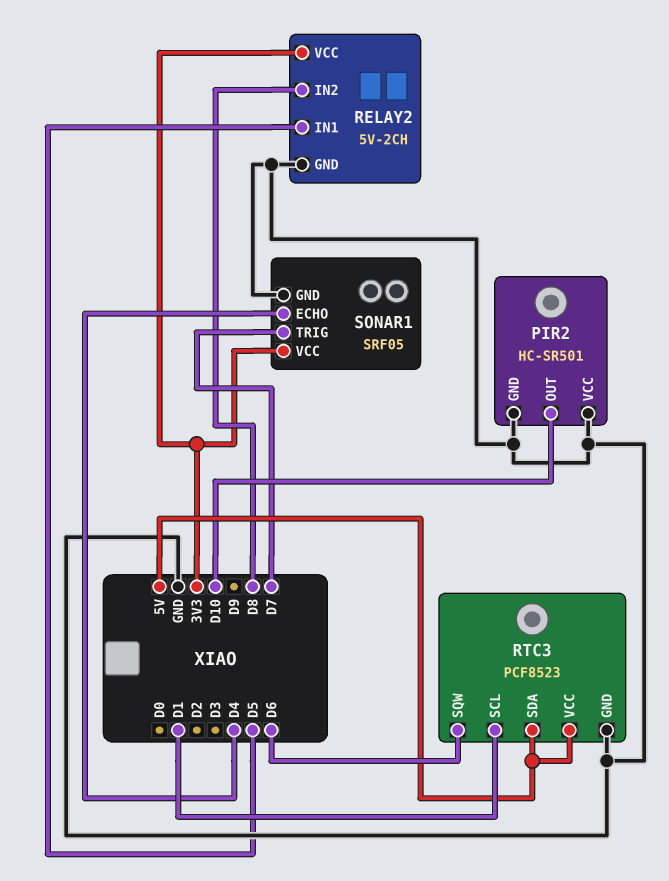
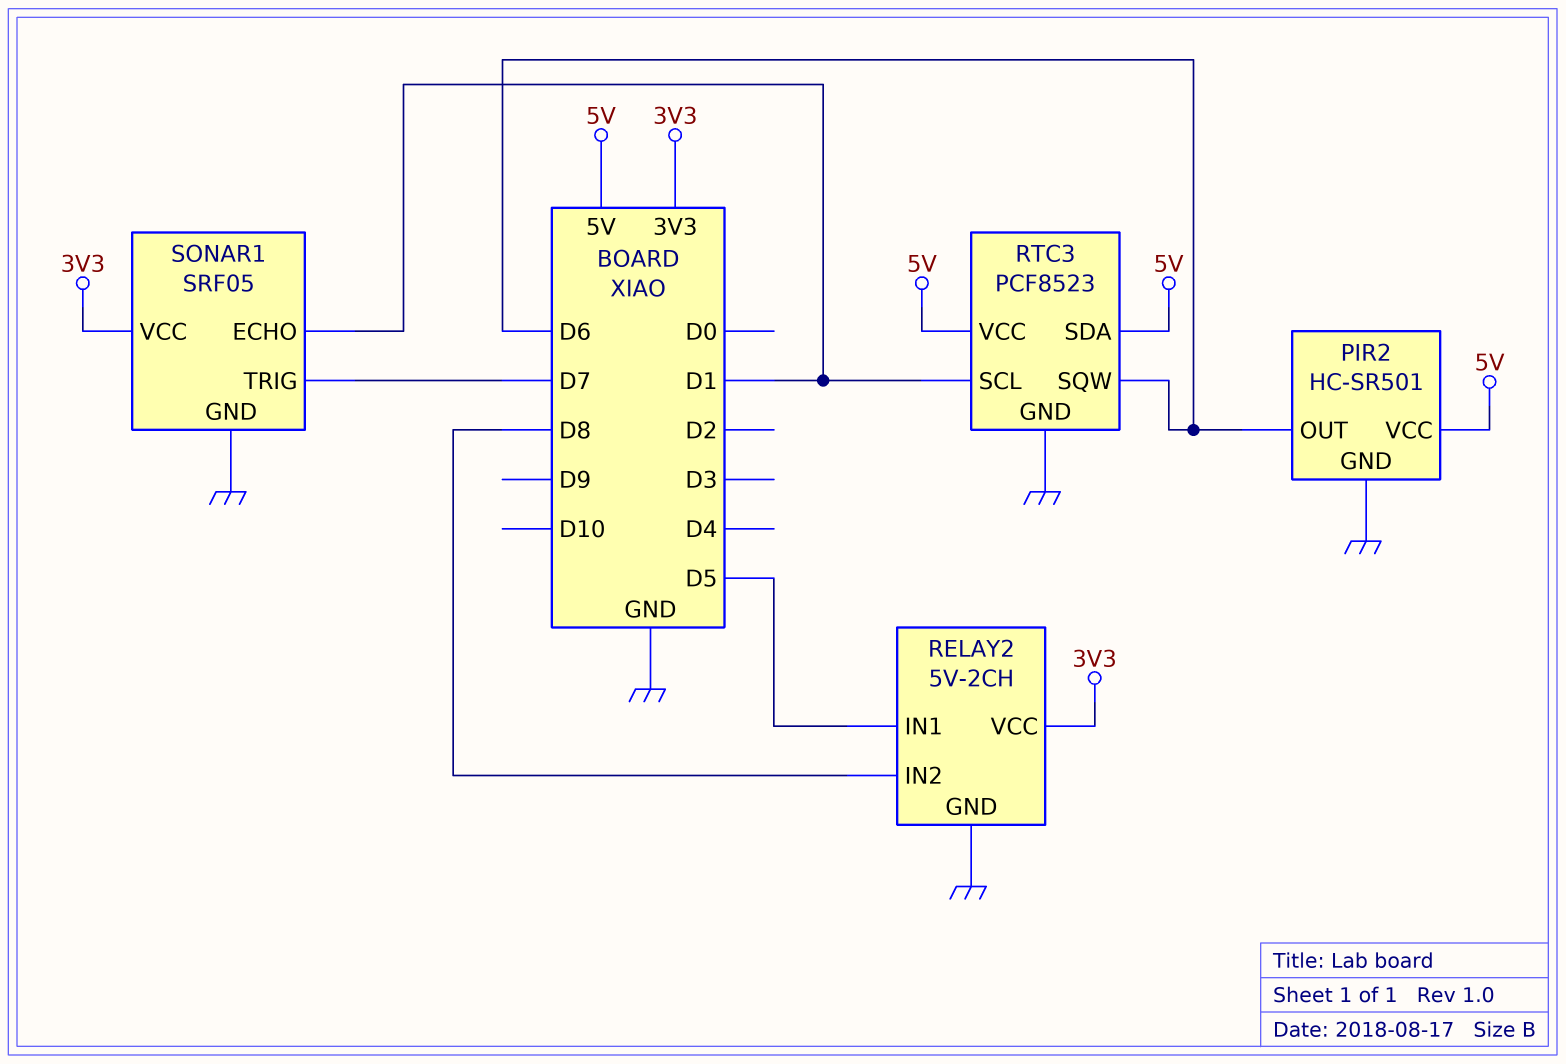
PIR2 pin OUT: D10 -> D6
PIR2 pin VCC: GND -> 5V
SONAR1 pin ECHO: D4 -> D1

